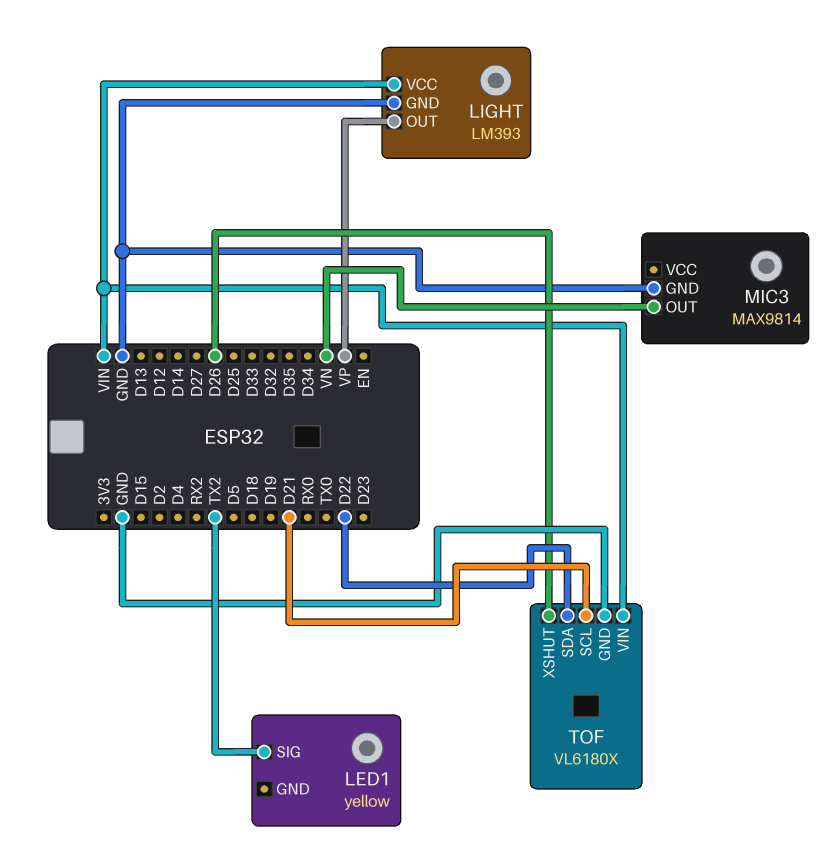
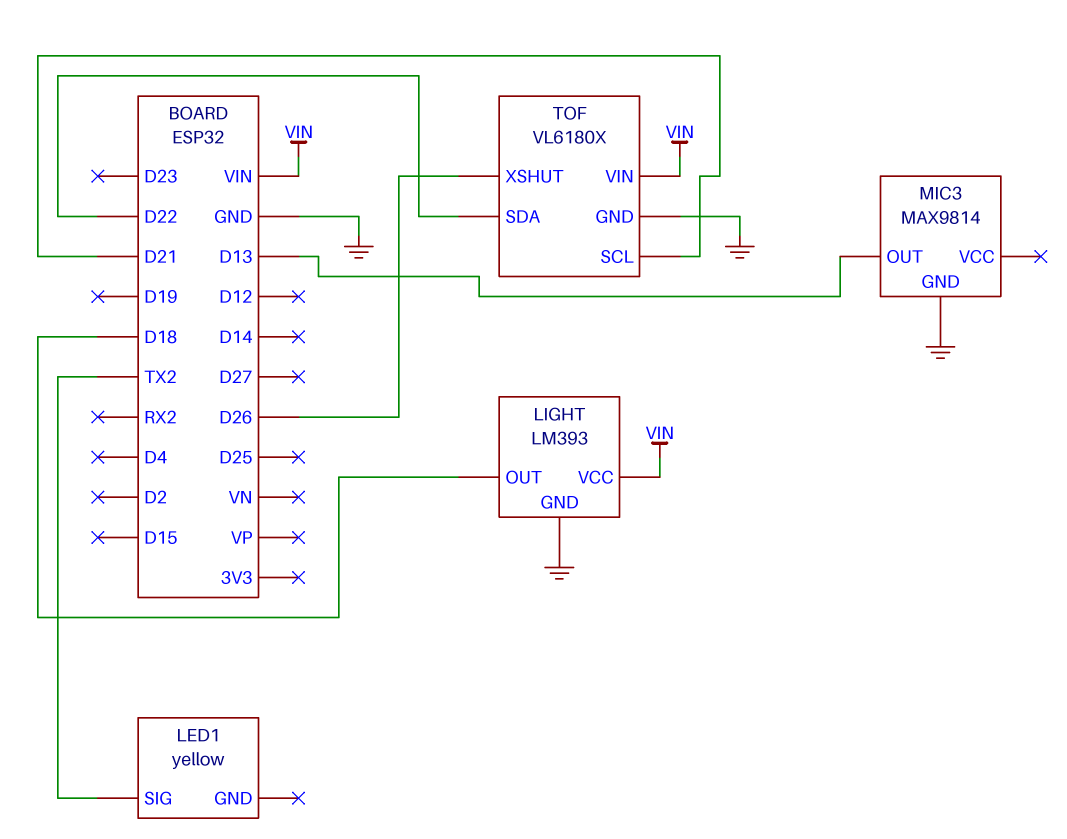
LIGHT pin OUT: VP -> D18
MIC3 pin OUT: VN -> D13

